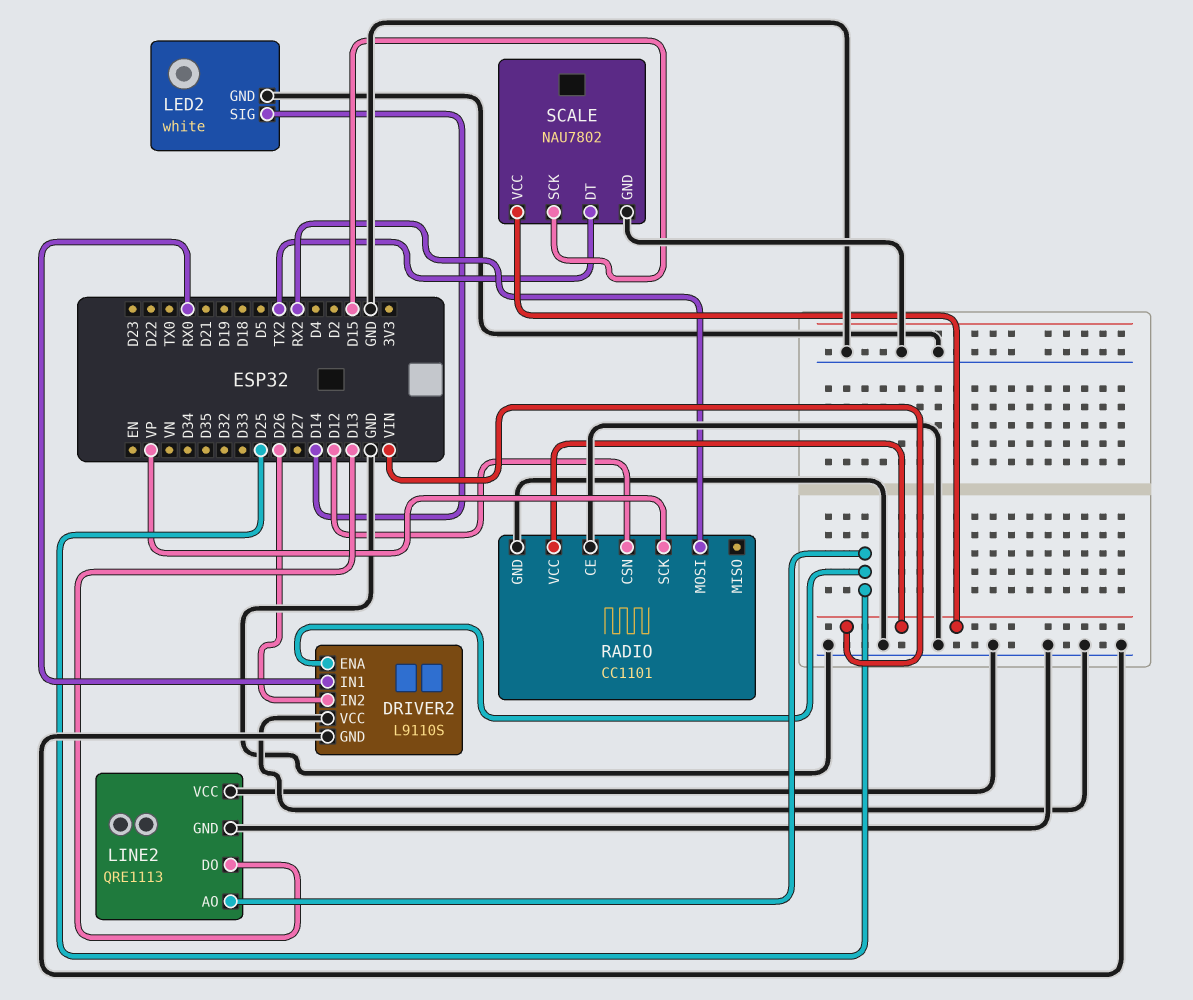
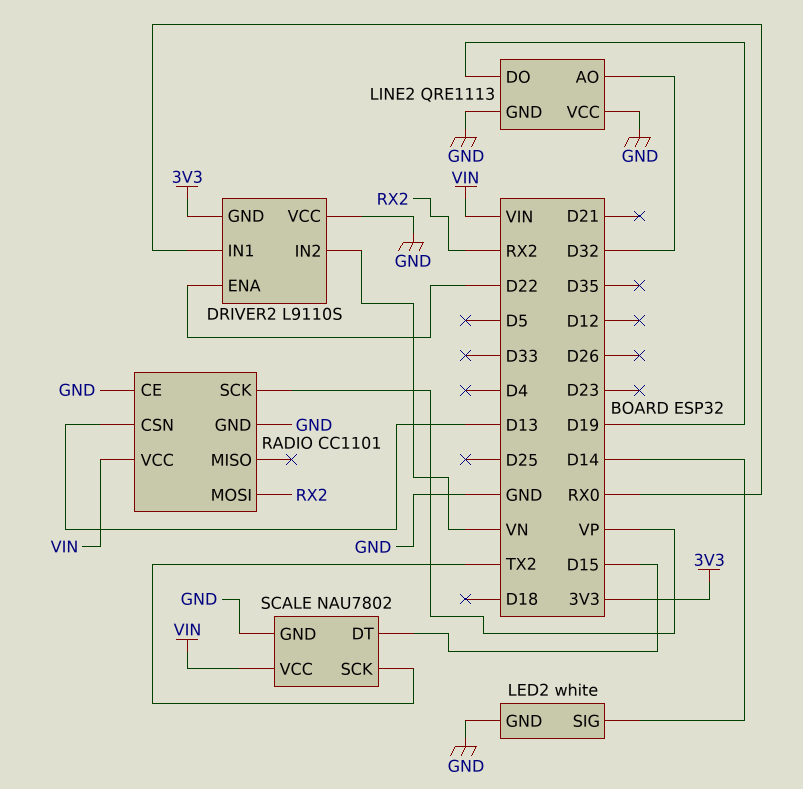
DRIVER2 pin ENA: D25 -> D22
DRIVER2 pin GND: GND -> 3V3
DRIVER2 pin IN2: D26 -> VN
LINE2 pin AO: D25 -> D32
LINE2 pin DO: D13 -> D19
RADIO pin CSN: D12 -> D13
SCALE pin DT: TX2 -> D15
SCALE pin SCK: D15 -> TX2

